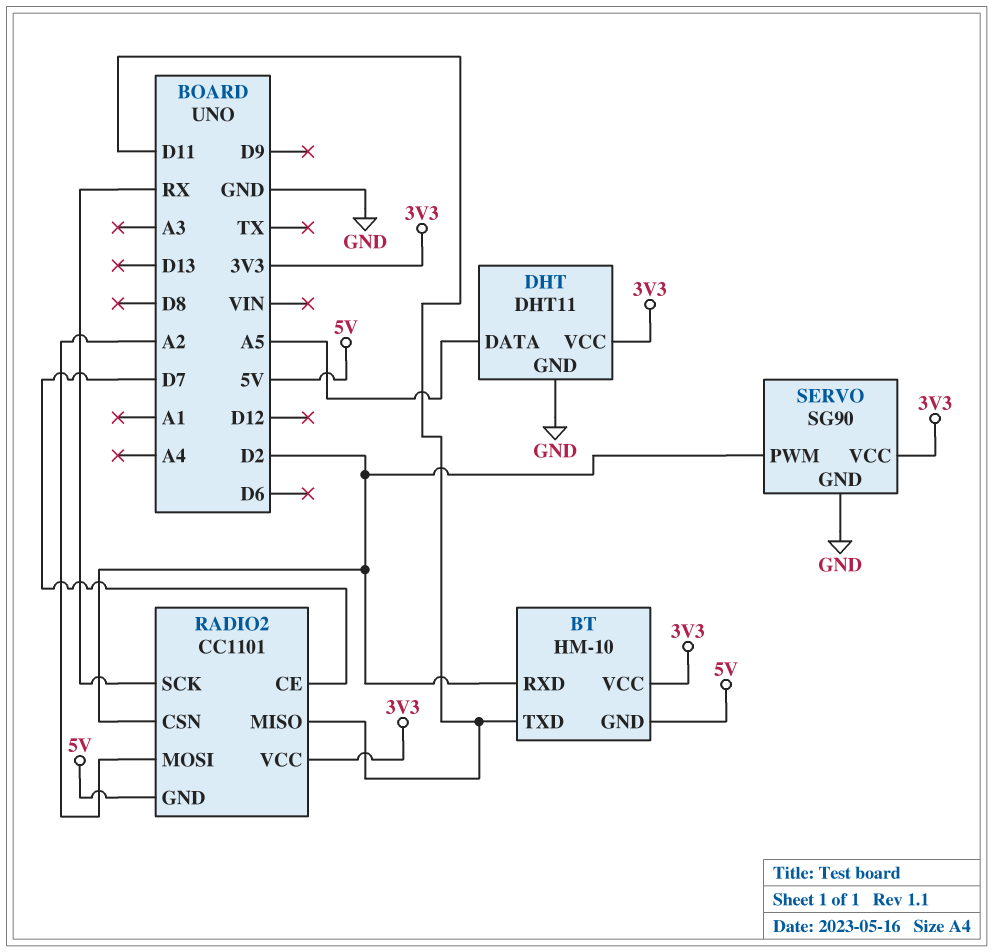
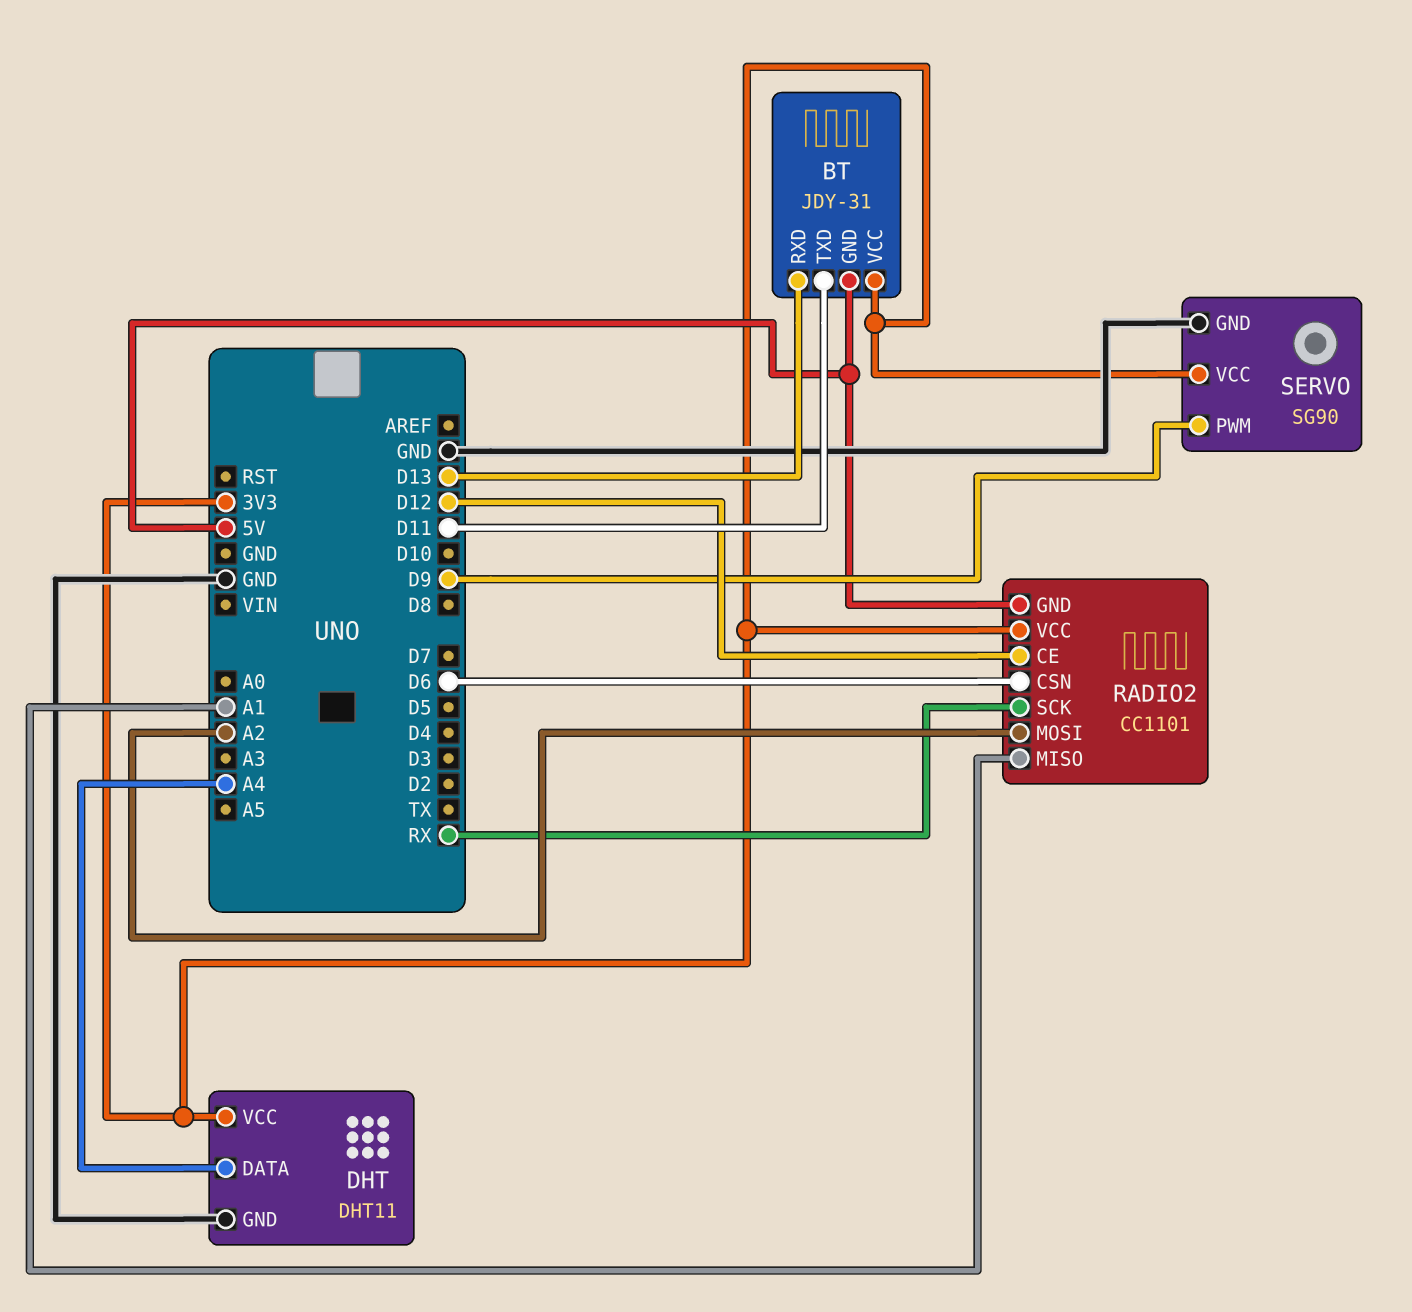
BT: HM-10 -> JDY-31
BT pin RXD: D2 -> D13
DHT pin DATA: A5 -> A4
RADIO2 pin CE: D7 -> D12
RADIO2 pin CSN: D2 -> D6
RADIO2 pin MISO: D11 -> A1
SERVO pin PWM: D2 -> D9

